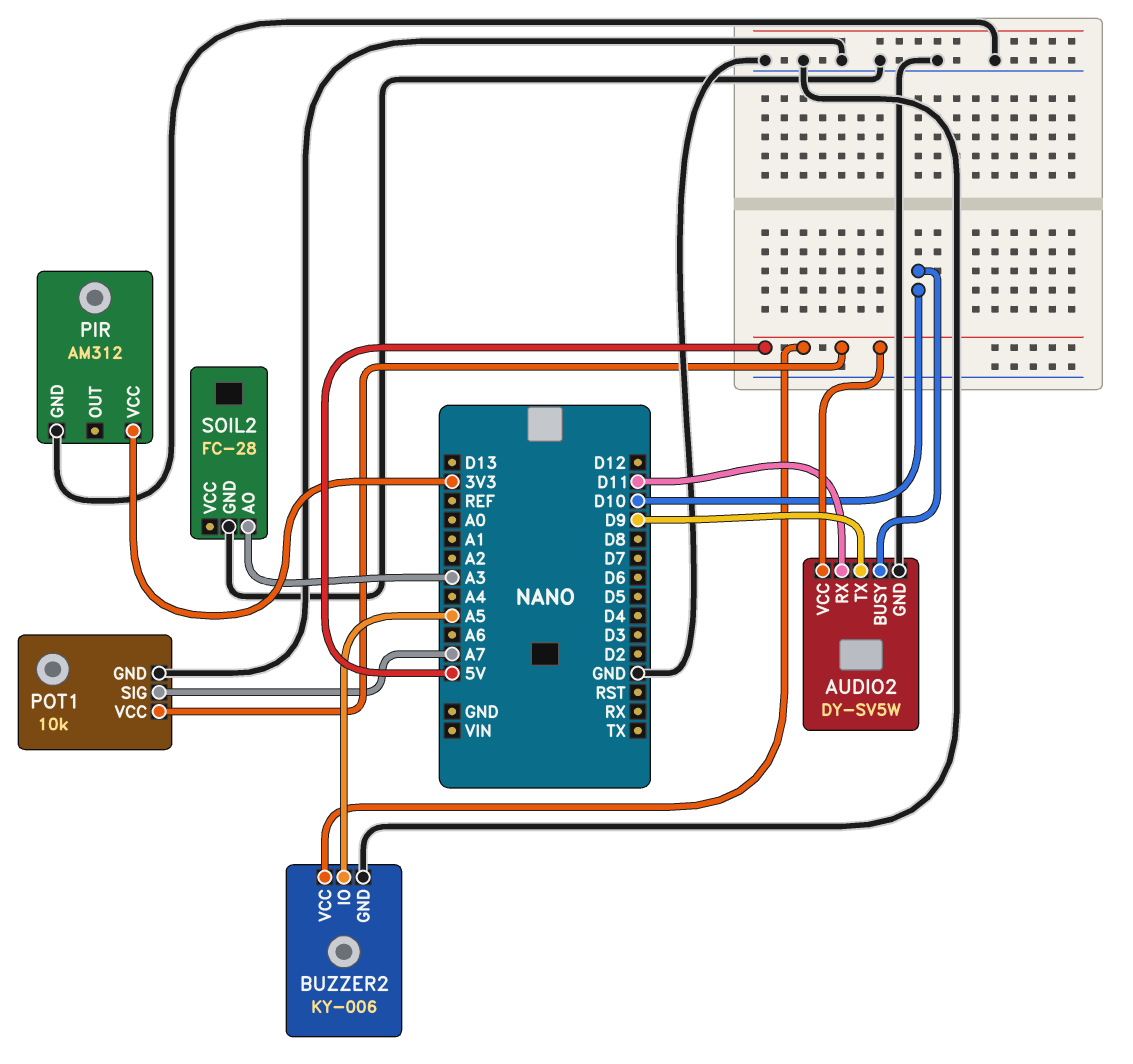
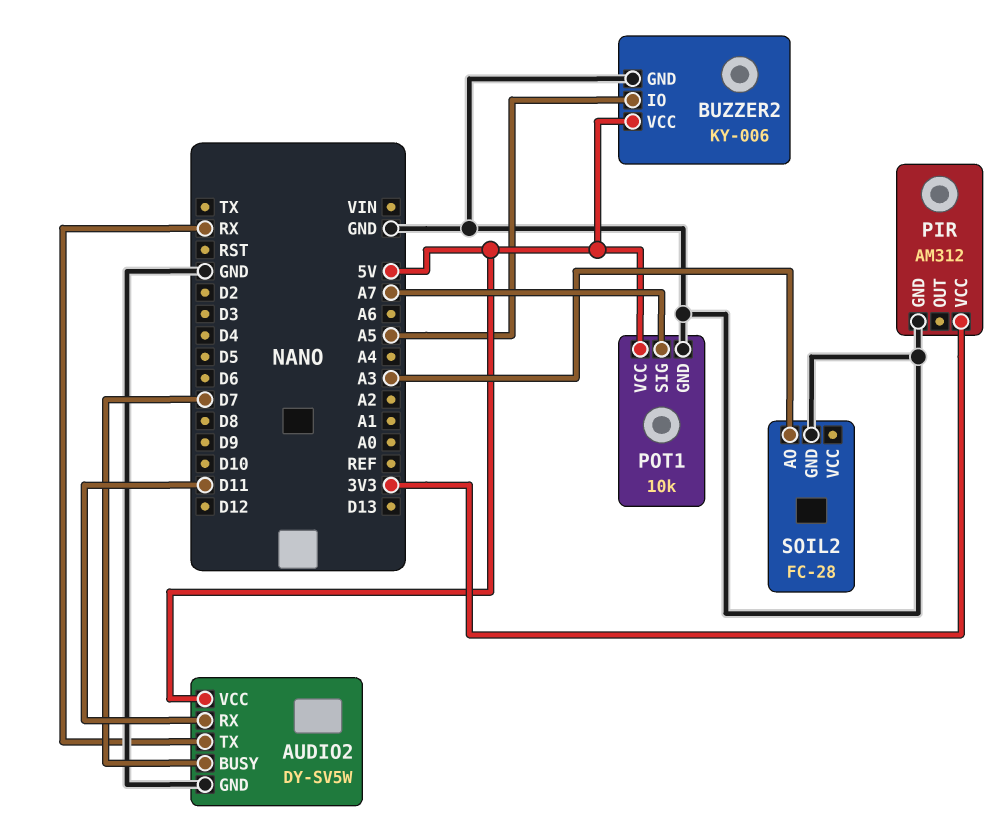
AUDIO2 pin BUSY: D10 -> D7
AUDIO2 pin TX: D9 -> RX

